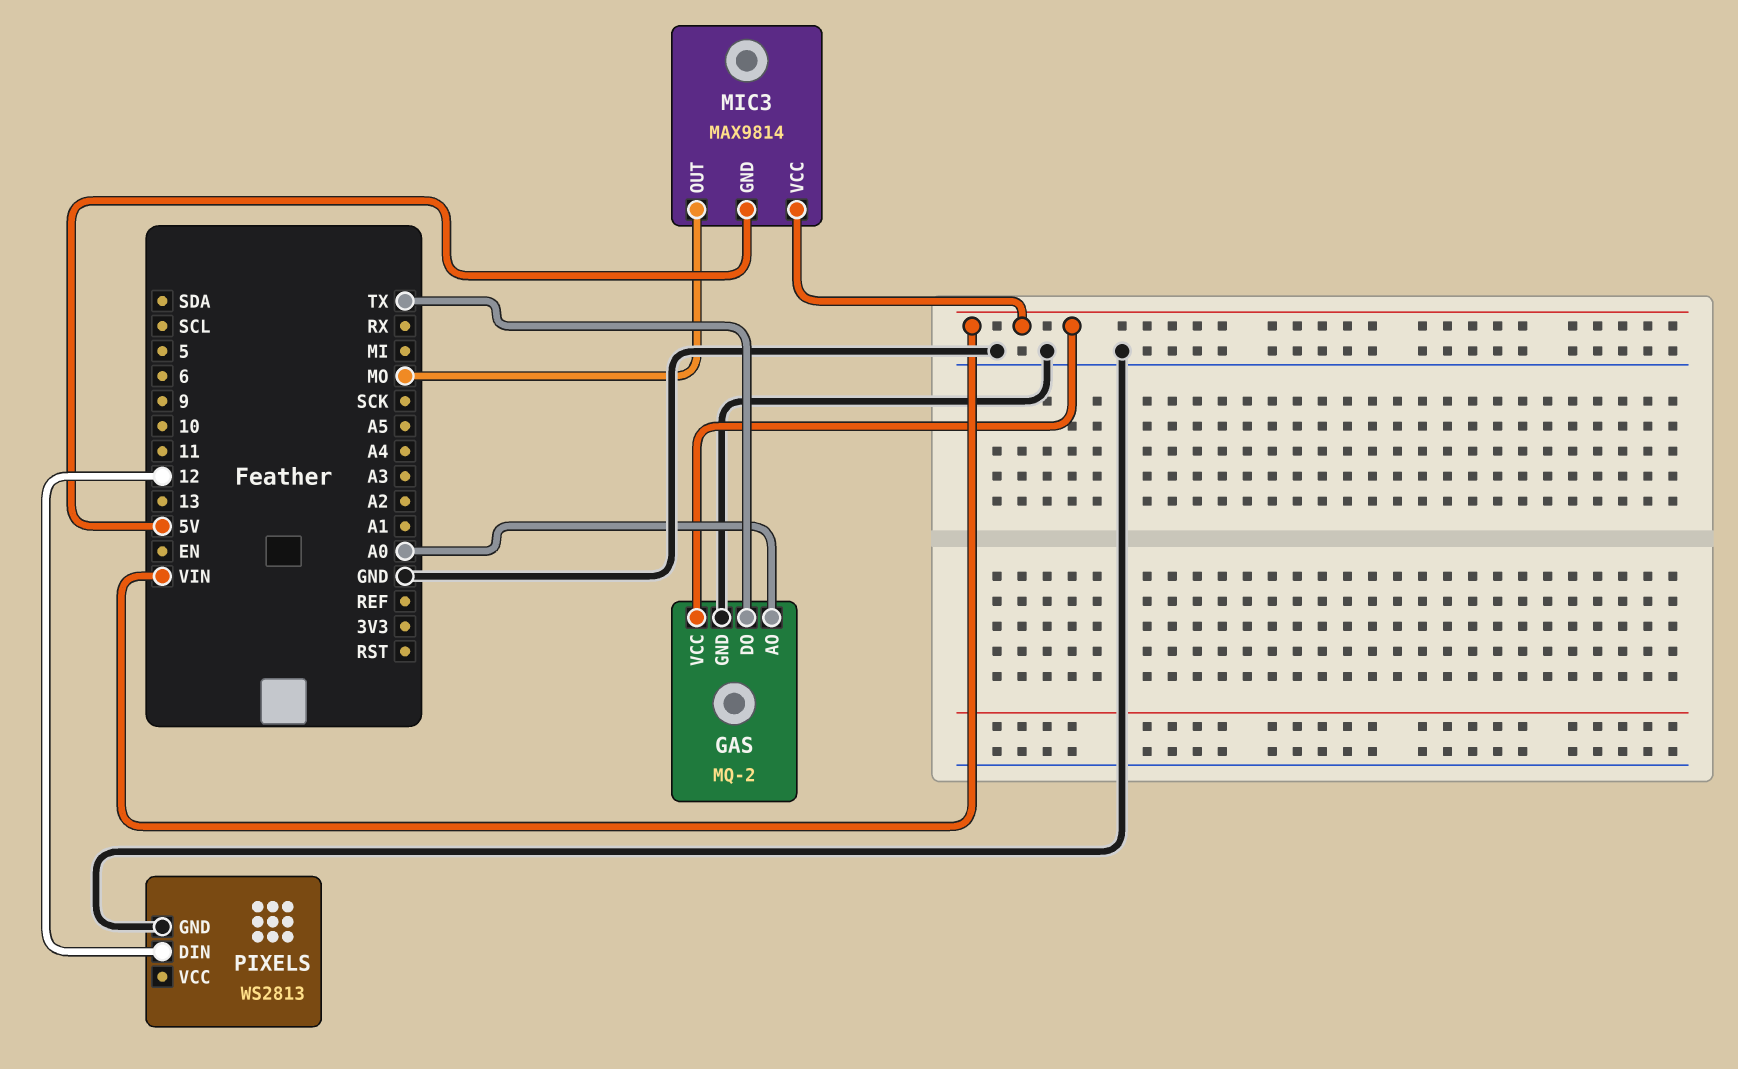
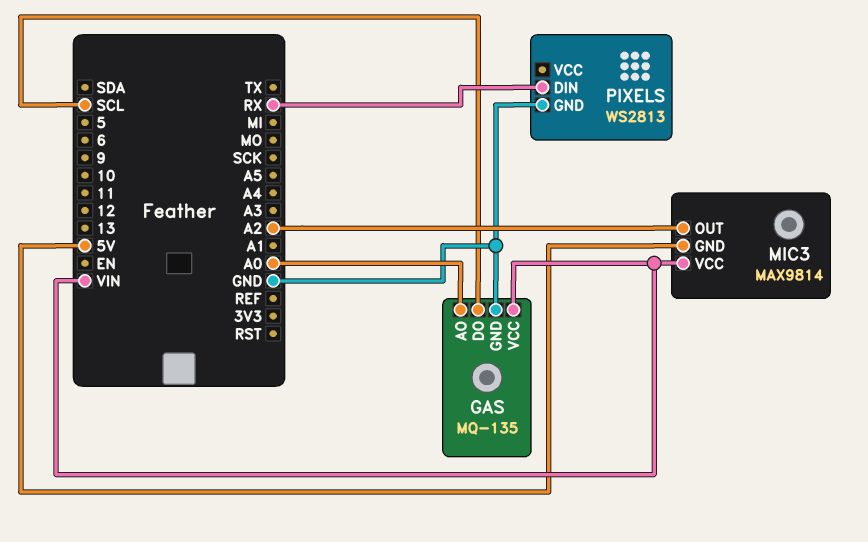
GAS: MQ-2 -> MQ-135
GAS pin DO: TX -> SCL
MIC3 pin OUT: MO -> A2
PIXELS pin DIN: 12 -> RX

